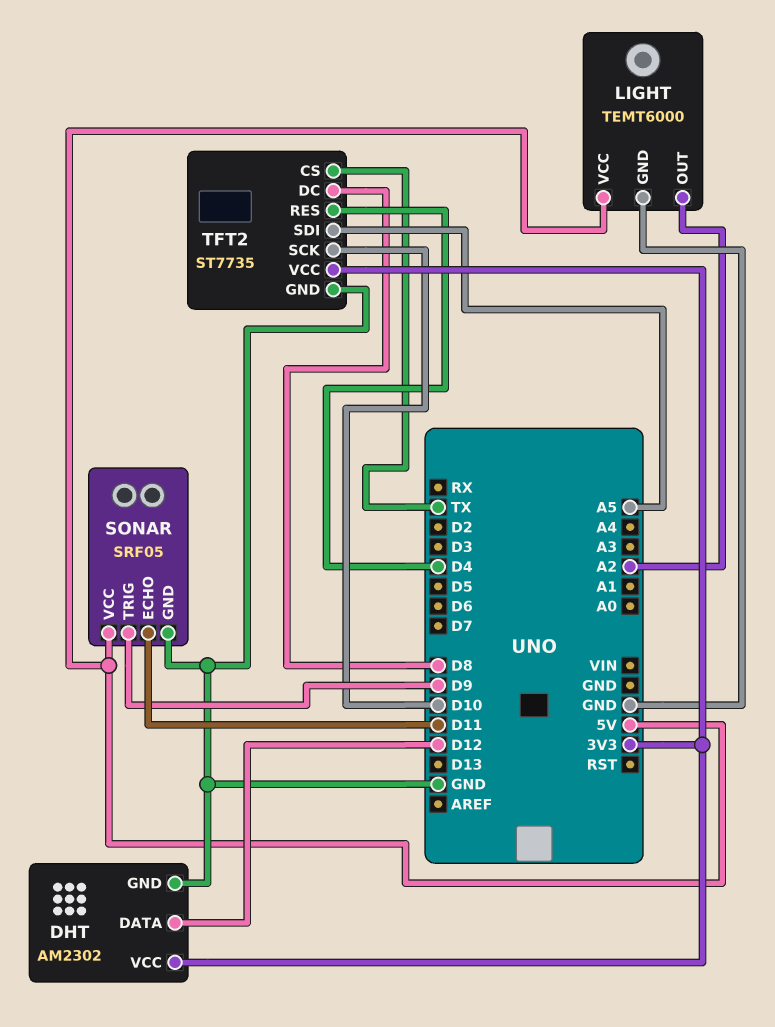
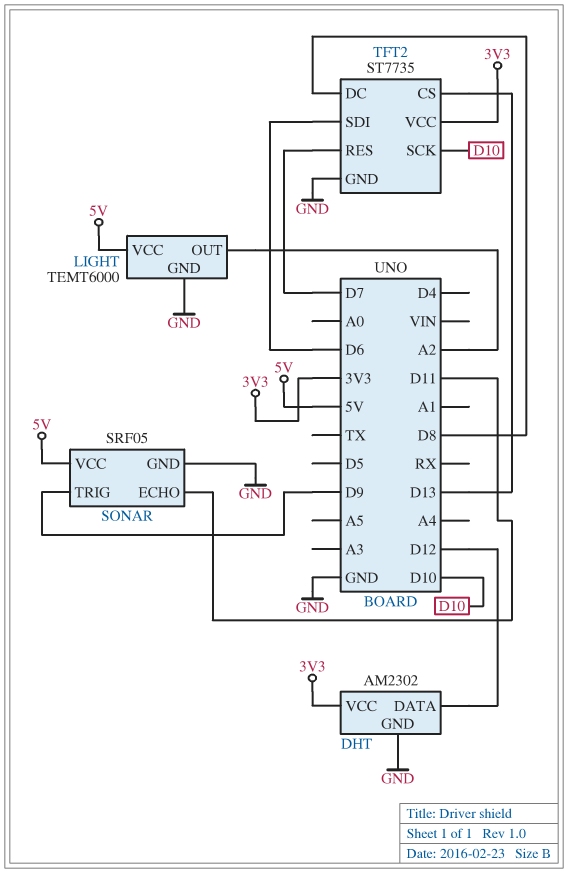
TFT2 pin CS: TX -> D13
TFT2 pin RES: D4 -> D7
TFT2 pin SDI: A5 -> D6

